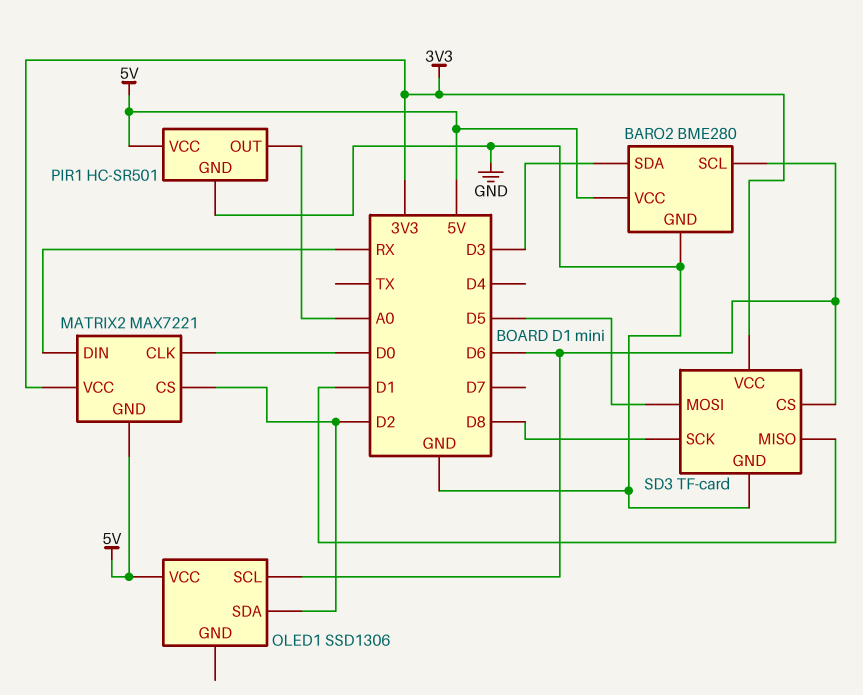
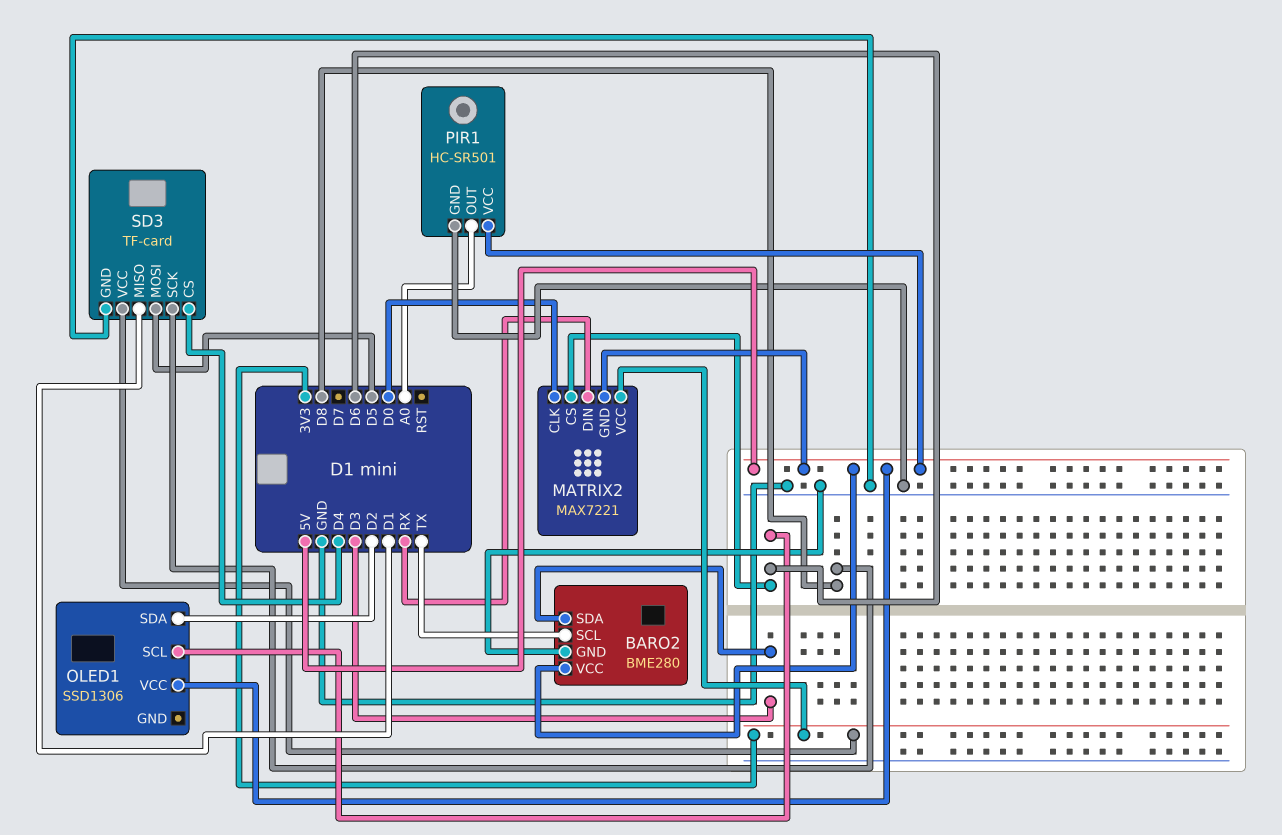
BARO2 pin SCL: D6 -> TX
MATRIX2 pin CS: D2 -> D6
SD3 pin CS: D6 -> D4

